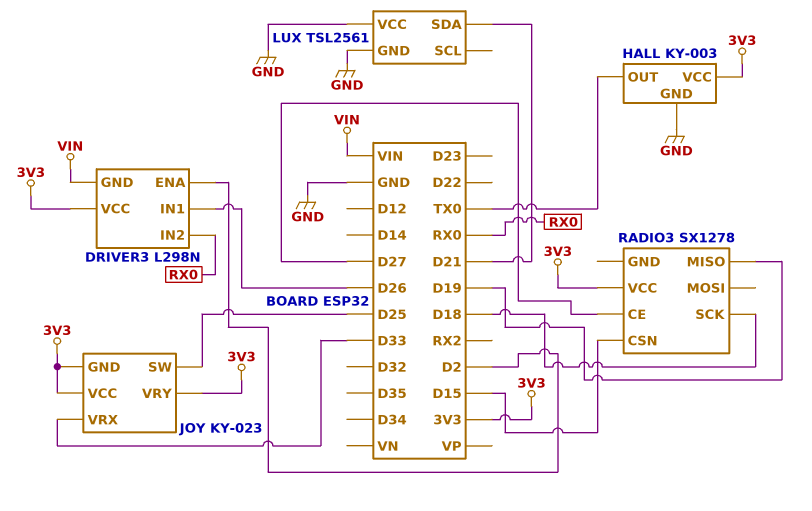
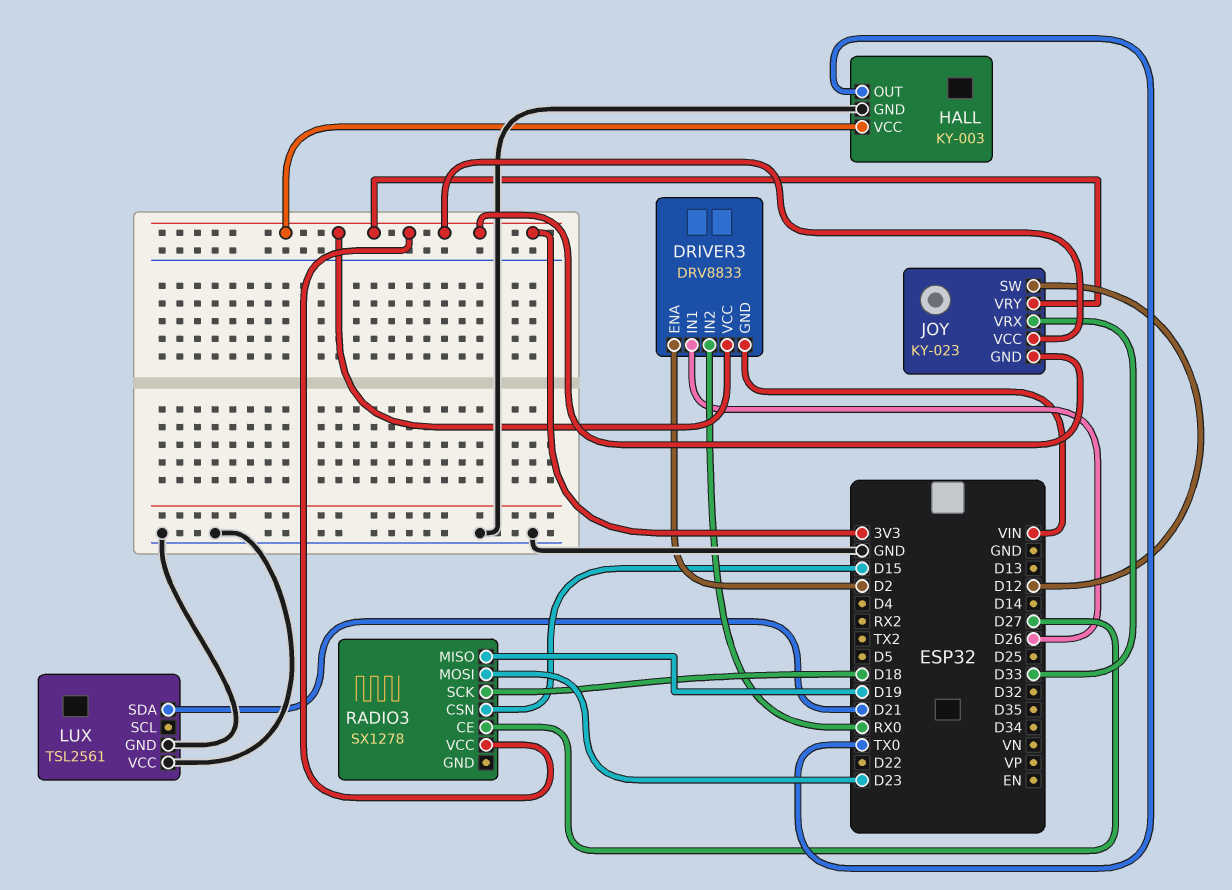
DRIVER3: L298N -> DRV8833
JOY pin SW: D25 -> D12
RADIO3 pin MOSI: none -> D23

